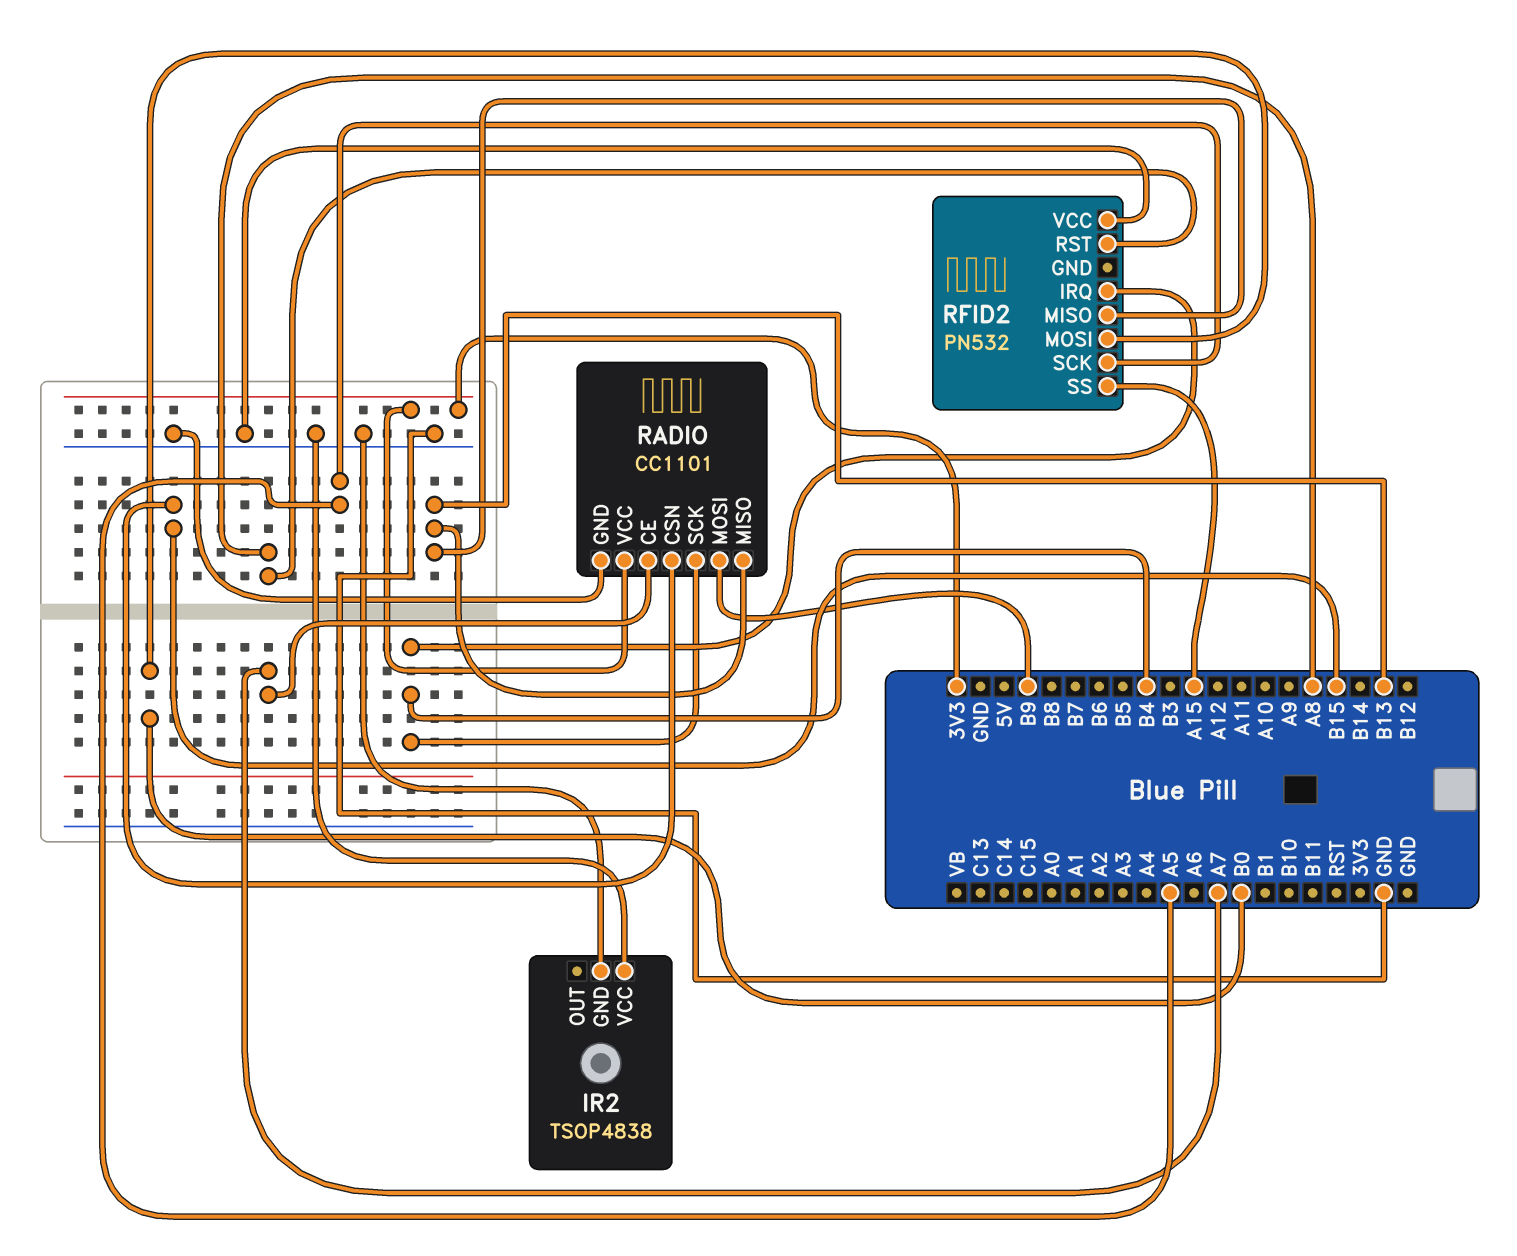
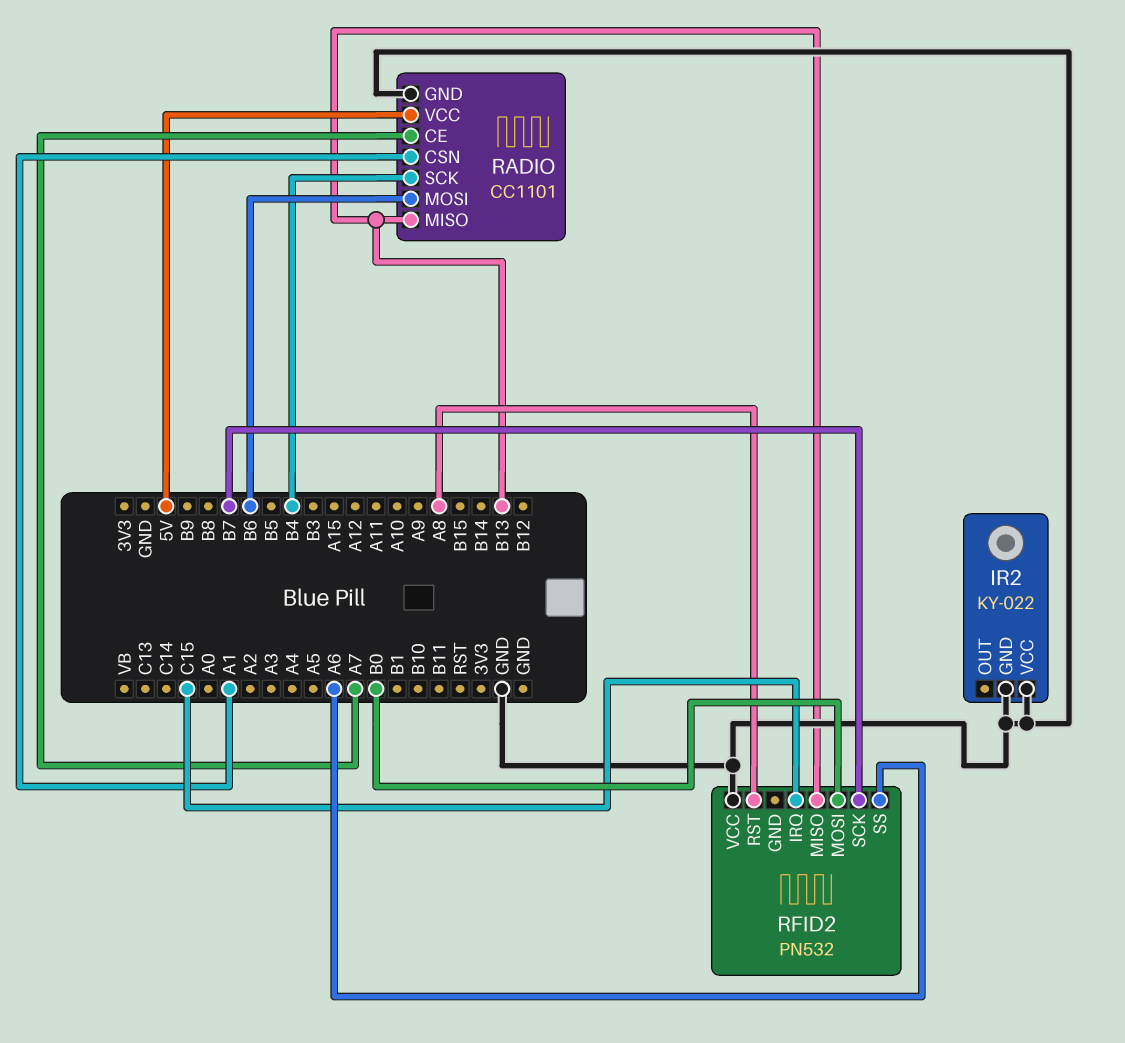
IR2: TSOP4838 -> KY-022
RADIO pin CSN: B15 -> A1
RADIO pin MOSI: B9 -> B6
RADIO pin VCC: 3V3 -> 5V
RFID2 pin IRQ: B4 -> C15
RFID2 pin SCK: A5 -> B7
RFID2 pin SS: A15 -> A6

